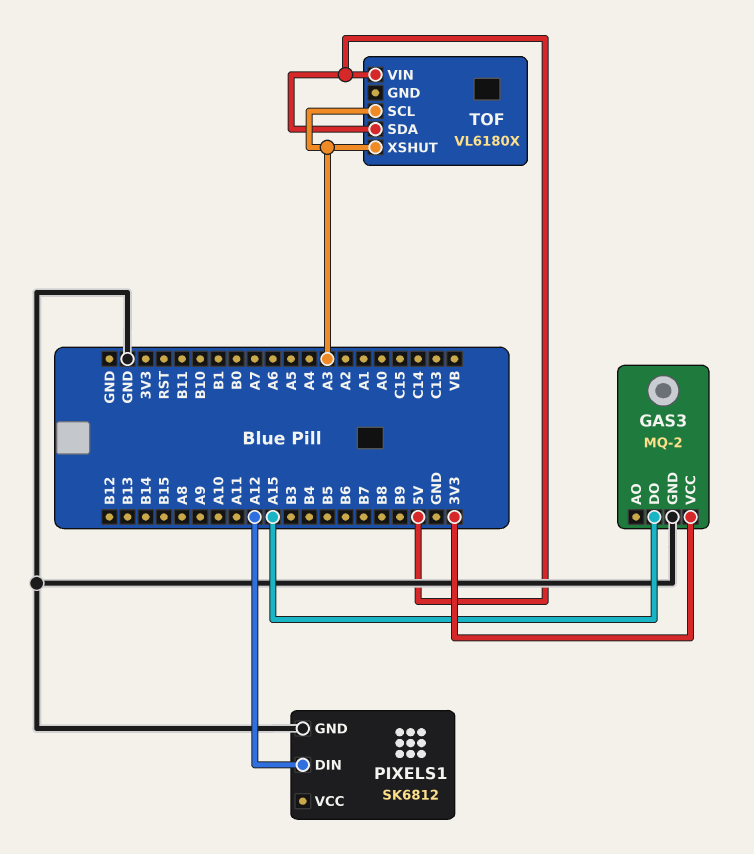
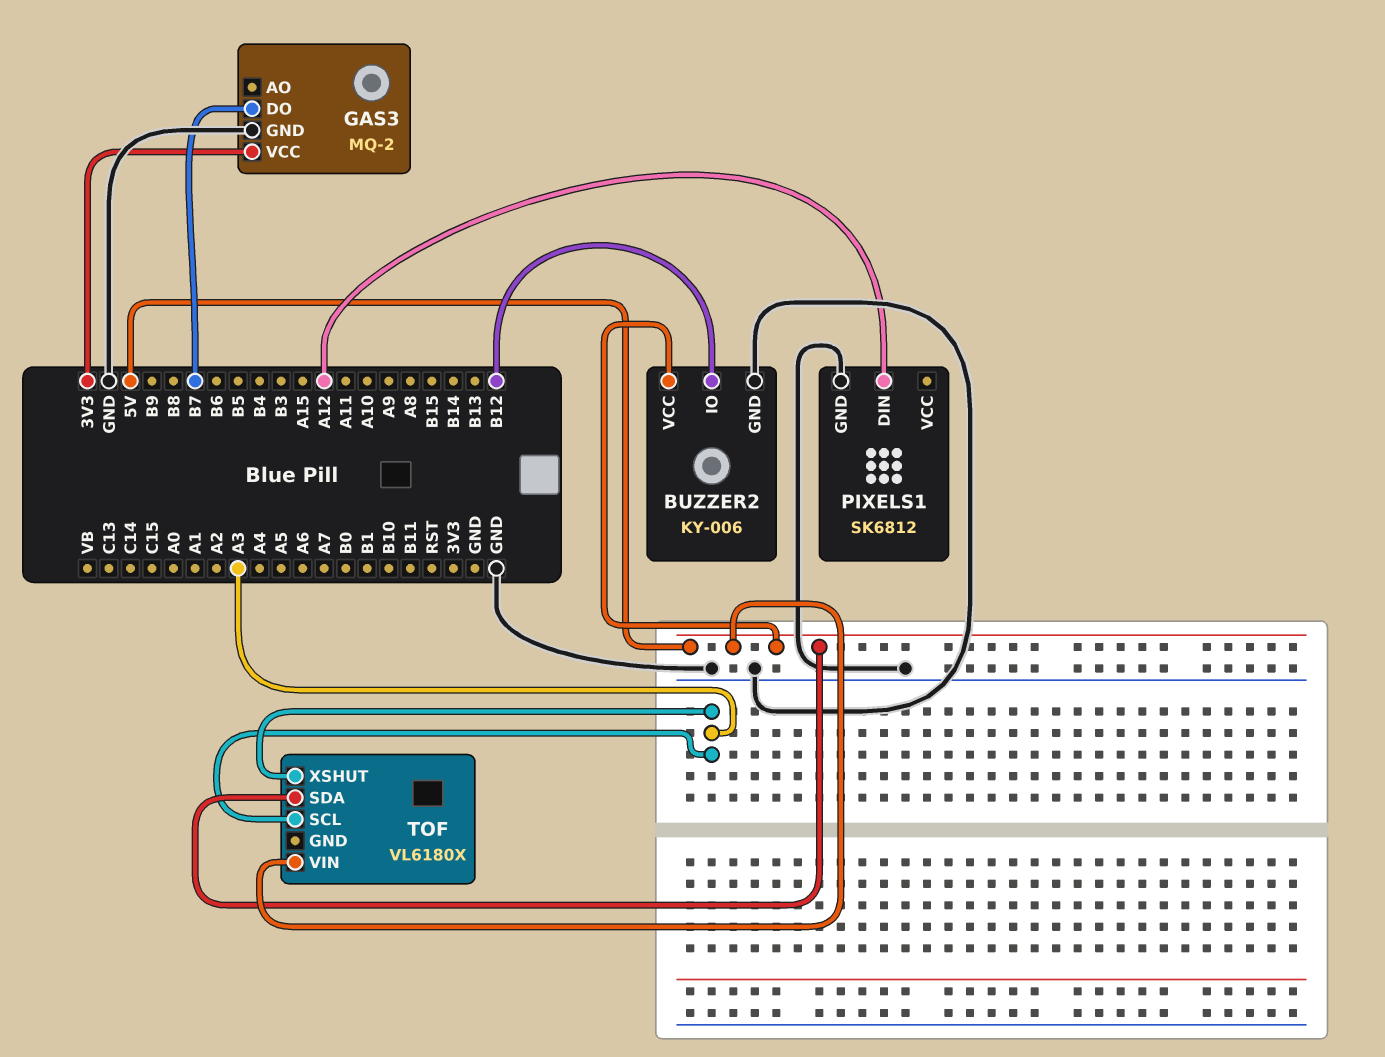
BUZZER2: none -> KY-006
BUZZER2 pin GND: none -> GND
BUZZER2 pin IO: none -> B12
BUZZER2 pin VCC: none -> 5V
GAS3 pin DO: A15 -> B7

